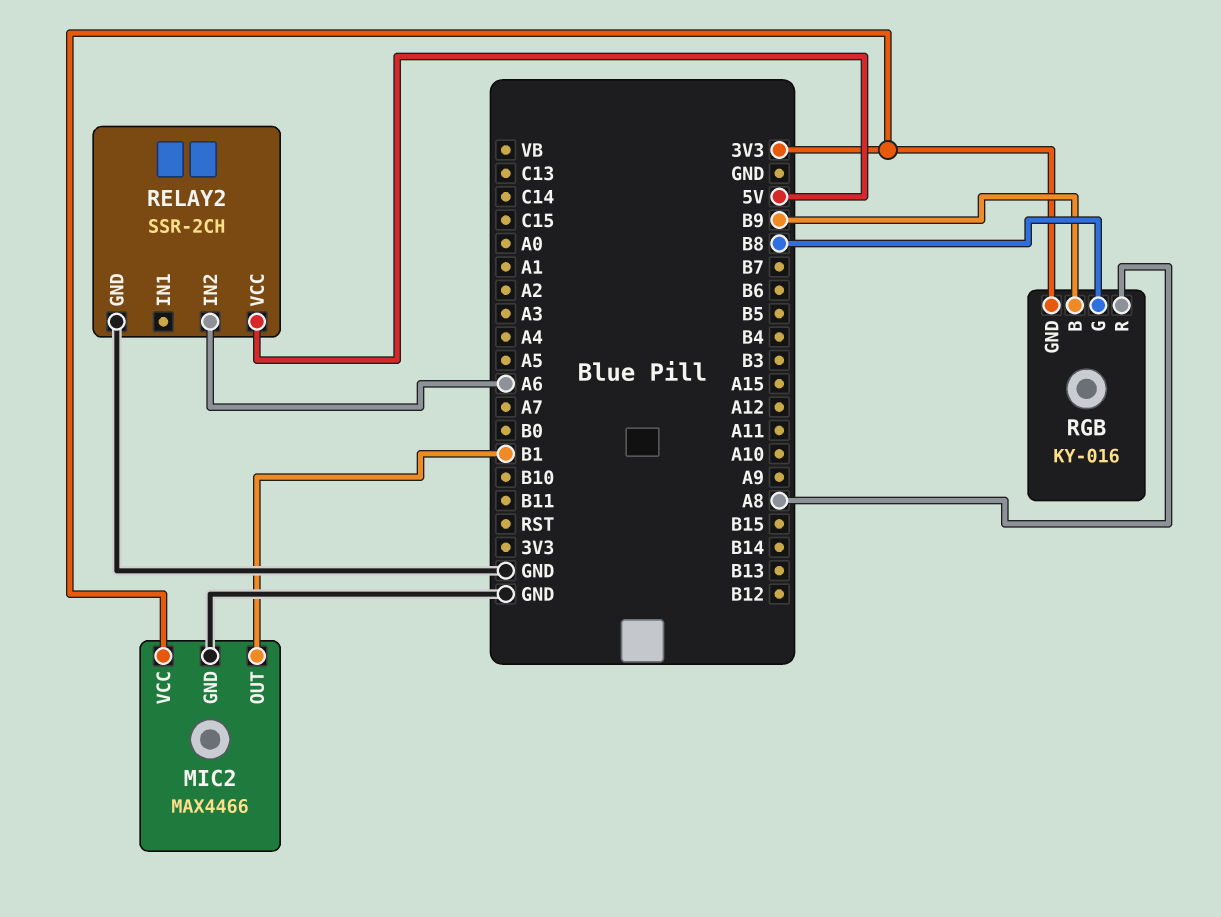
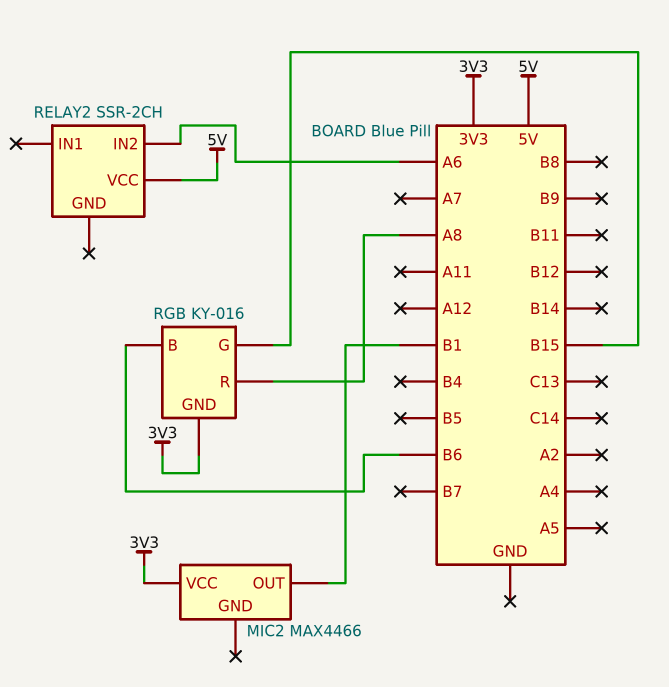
MIC2 pin GND: GND -> none
RELAY2 pin GND: GND -> none
RGB pin B: B9 -> B6
RGB pin G: B8 -> B15

